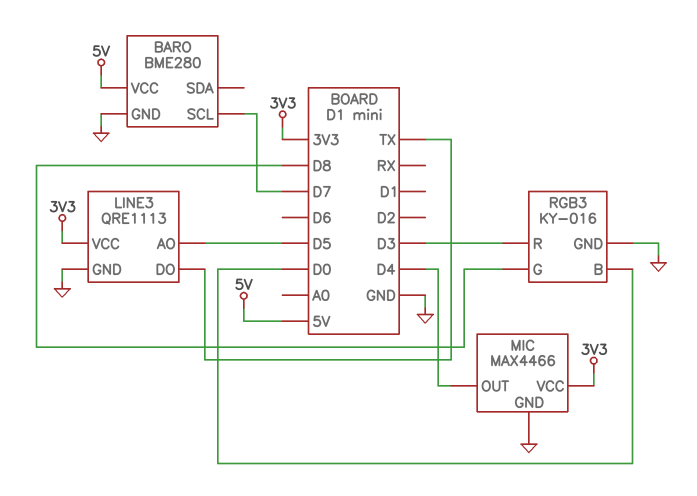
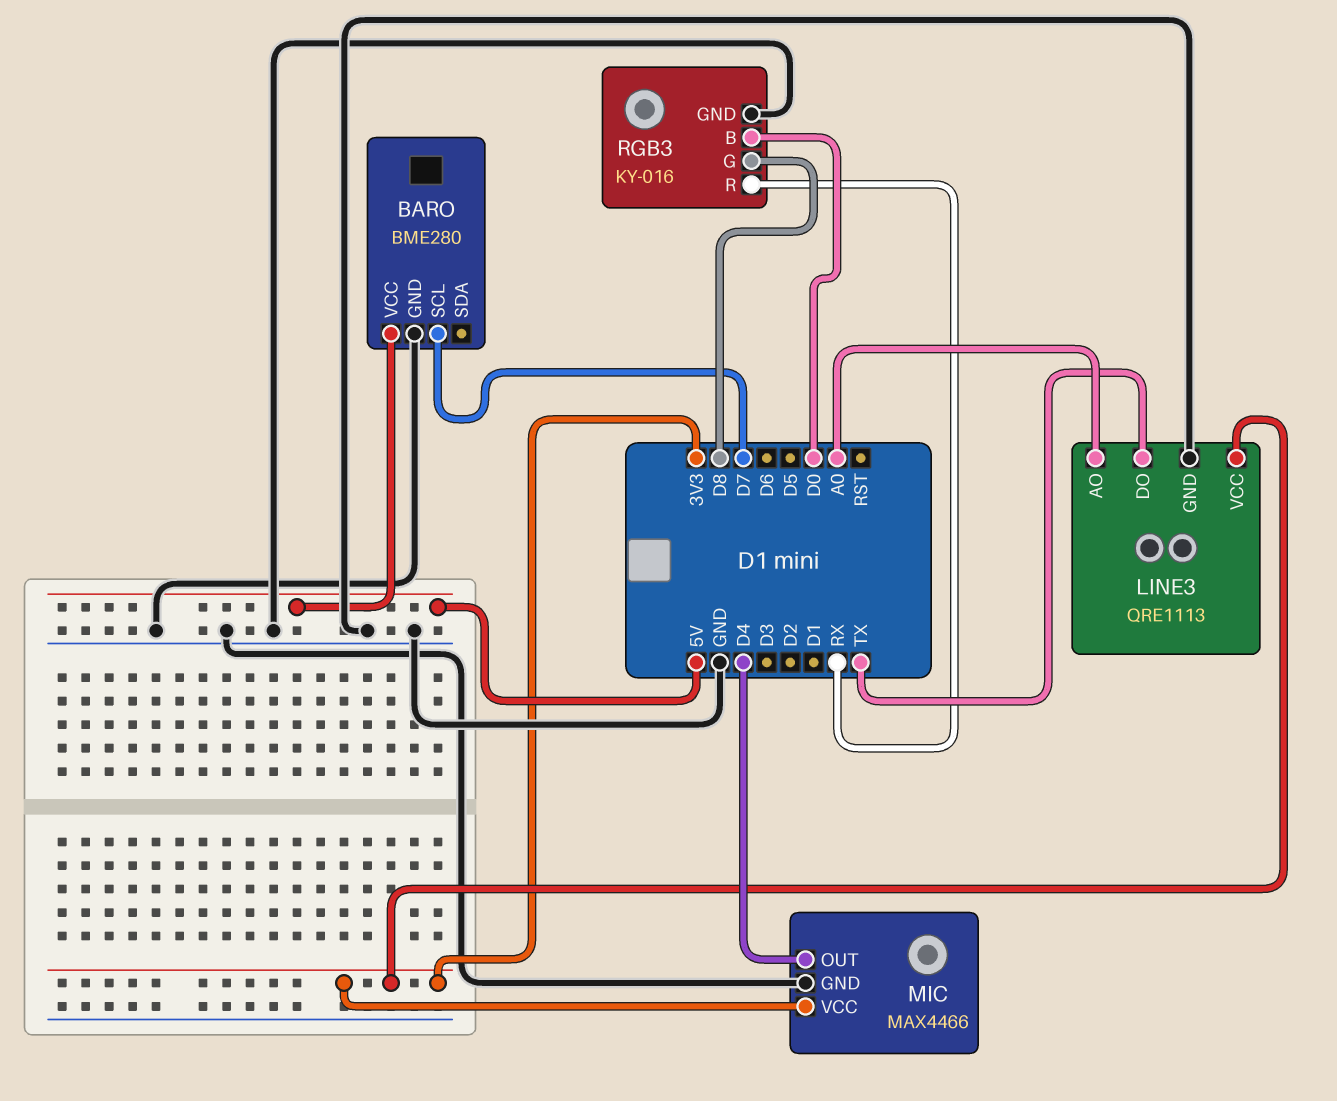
LINE3 pin AO: D5 -> A0
RGB3 pin R: D3 -> RX

